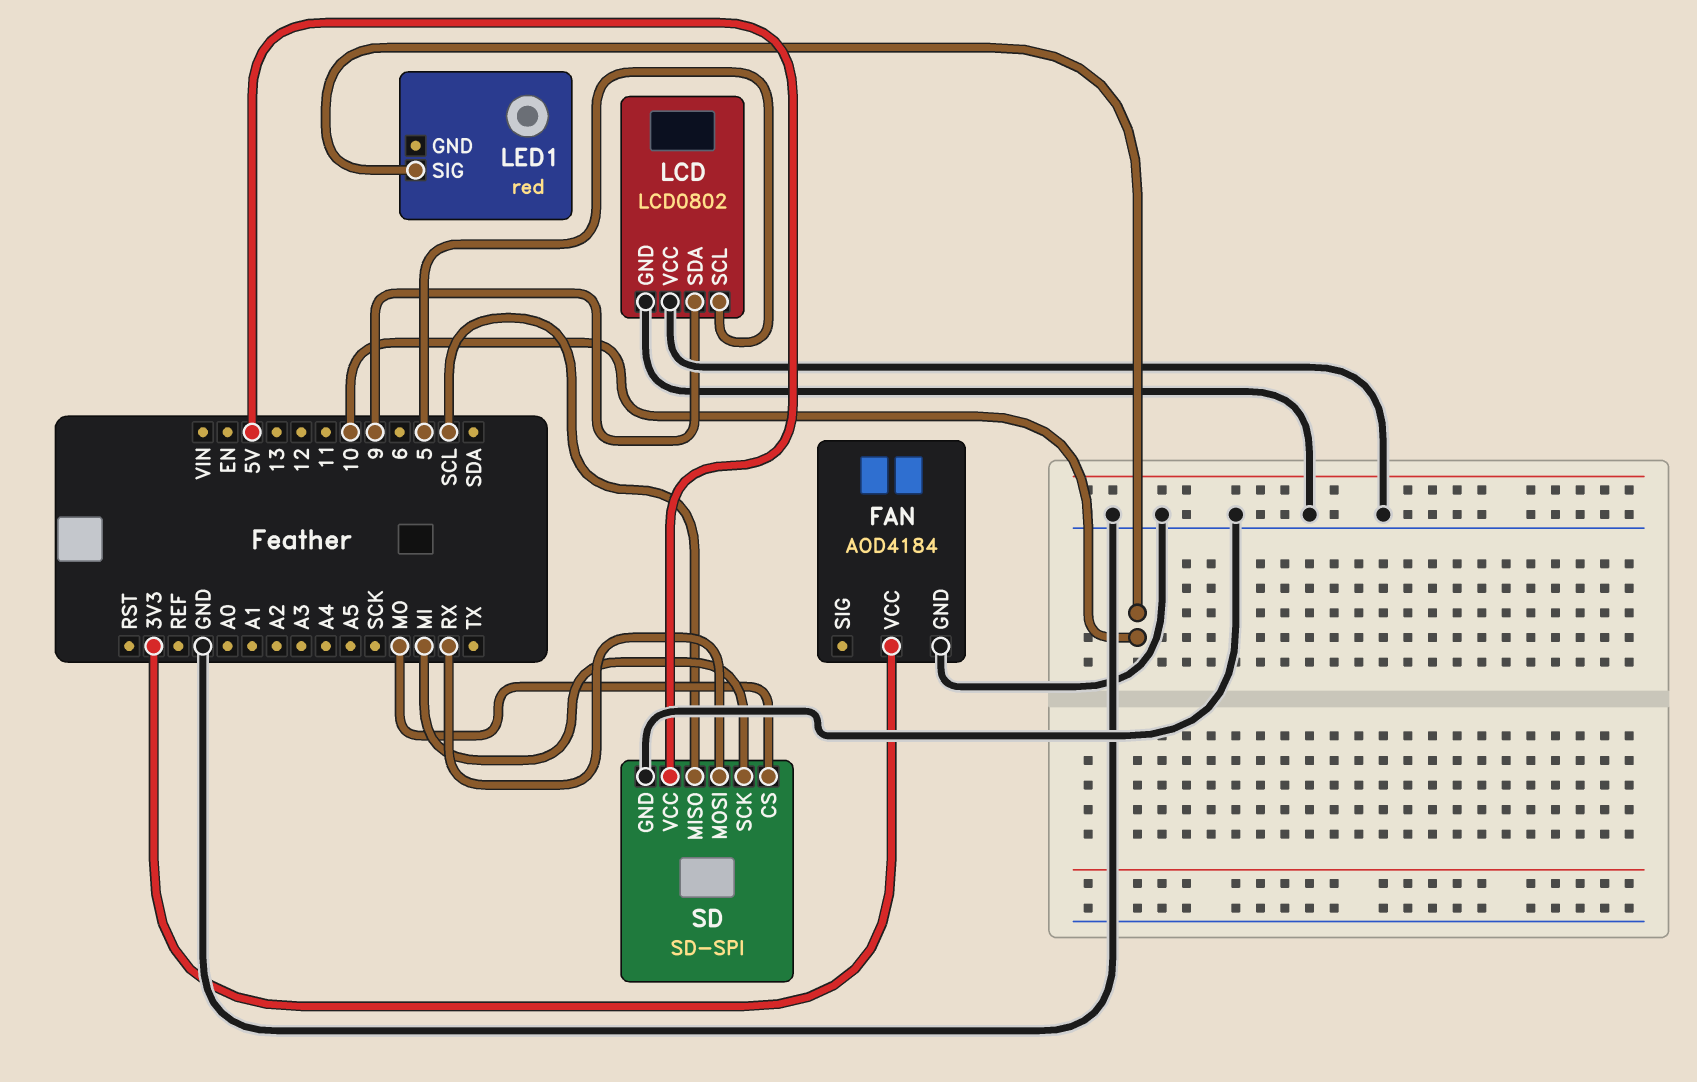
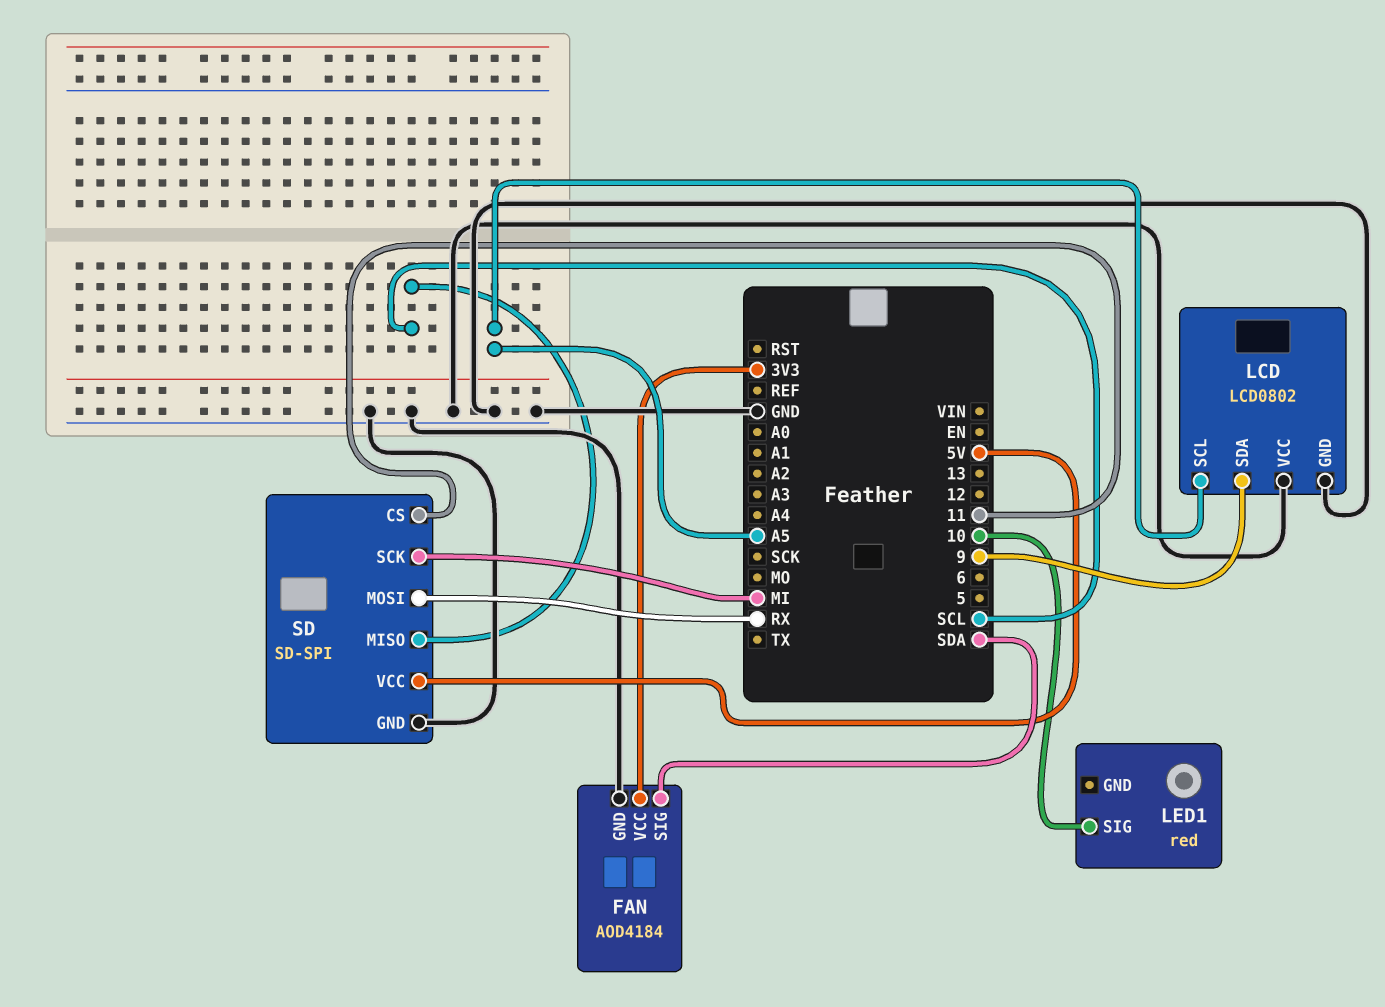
FAN pin SIG: none -> SDA
LCD pin SCL: 5 -> A5
SD pin CS: MO -> 11

